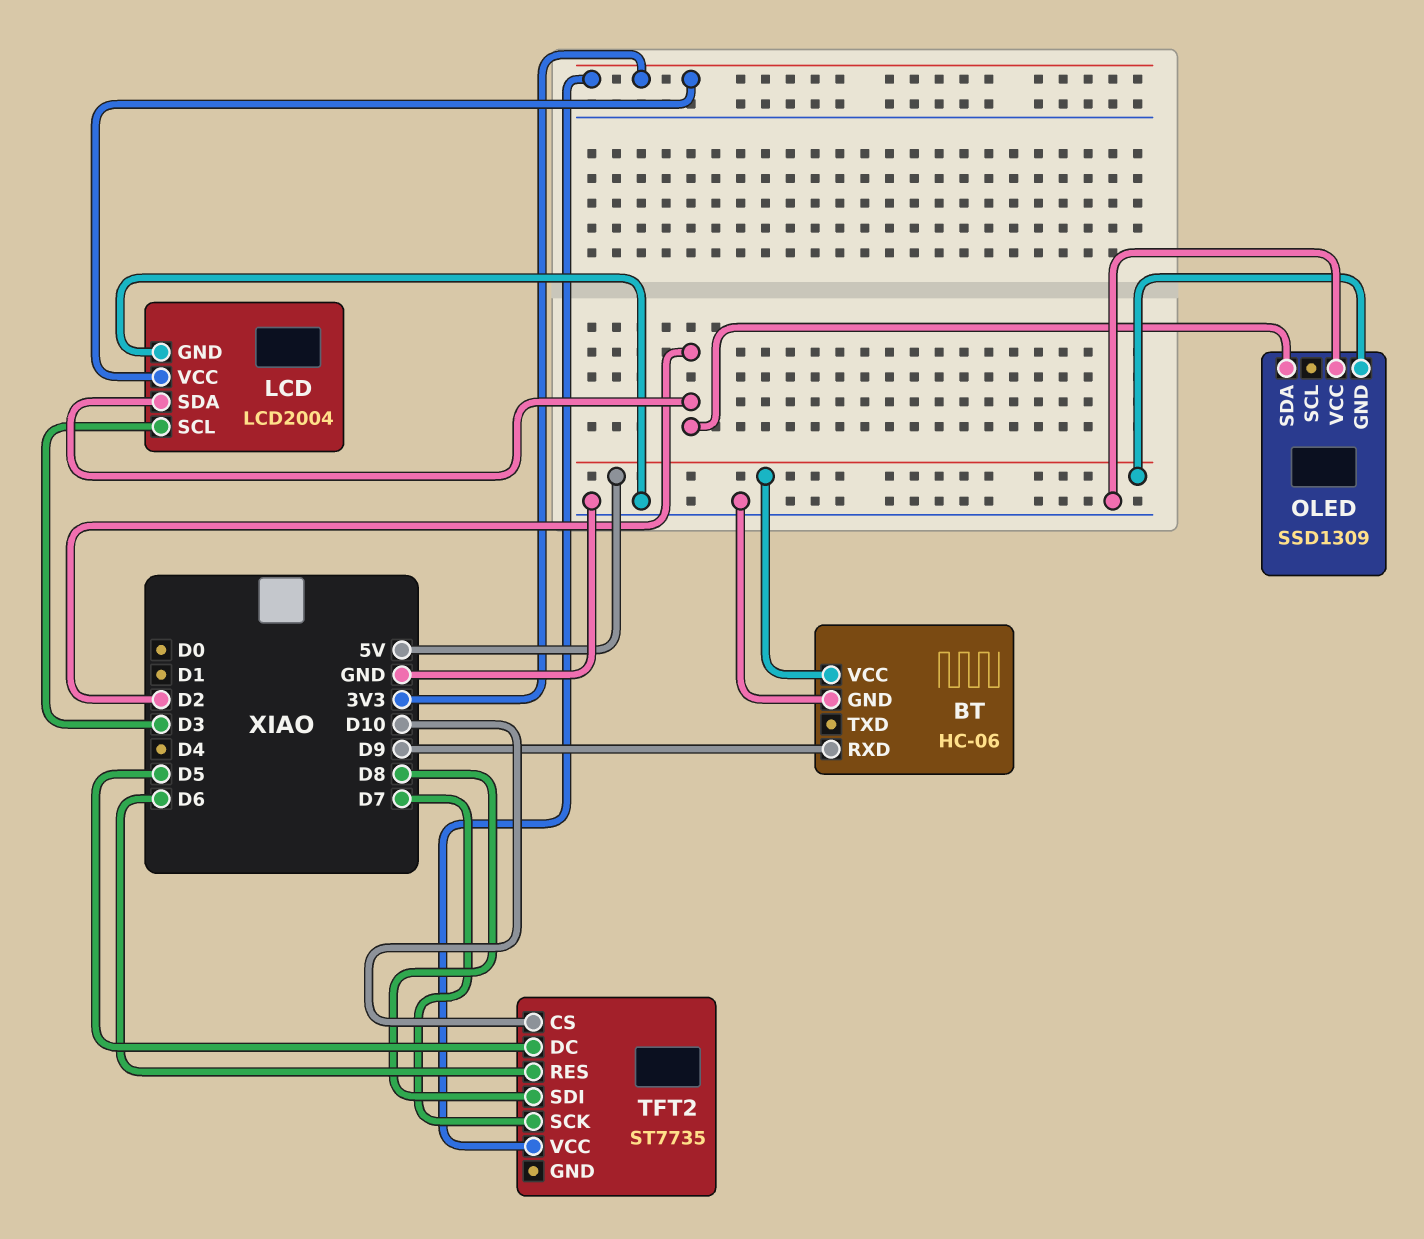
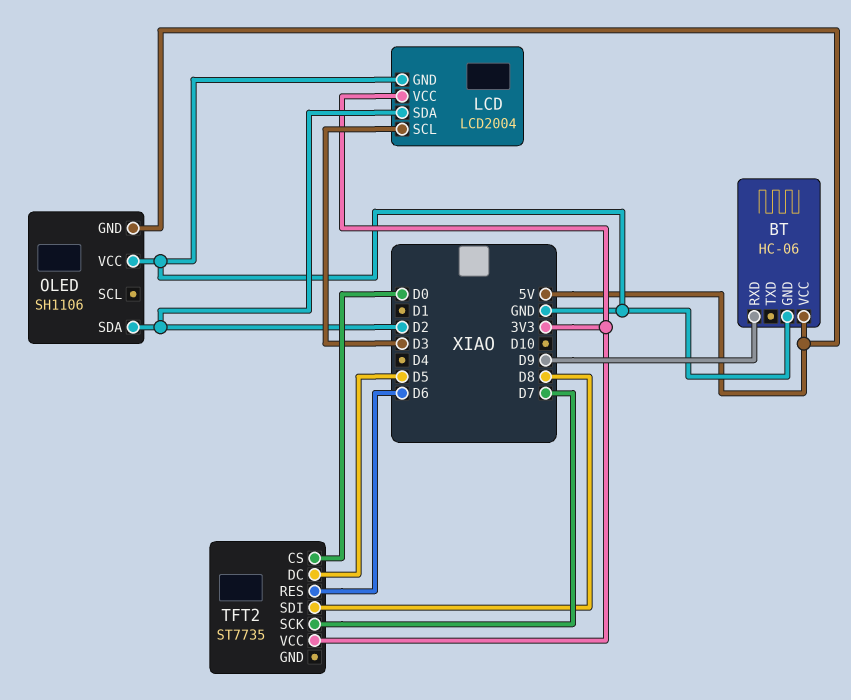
OLED: SSD1309 -> SH1106
TFT2 pin CS: D10 -> D0

